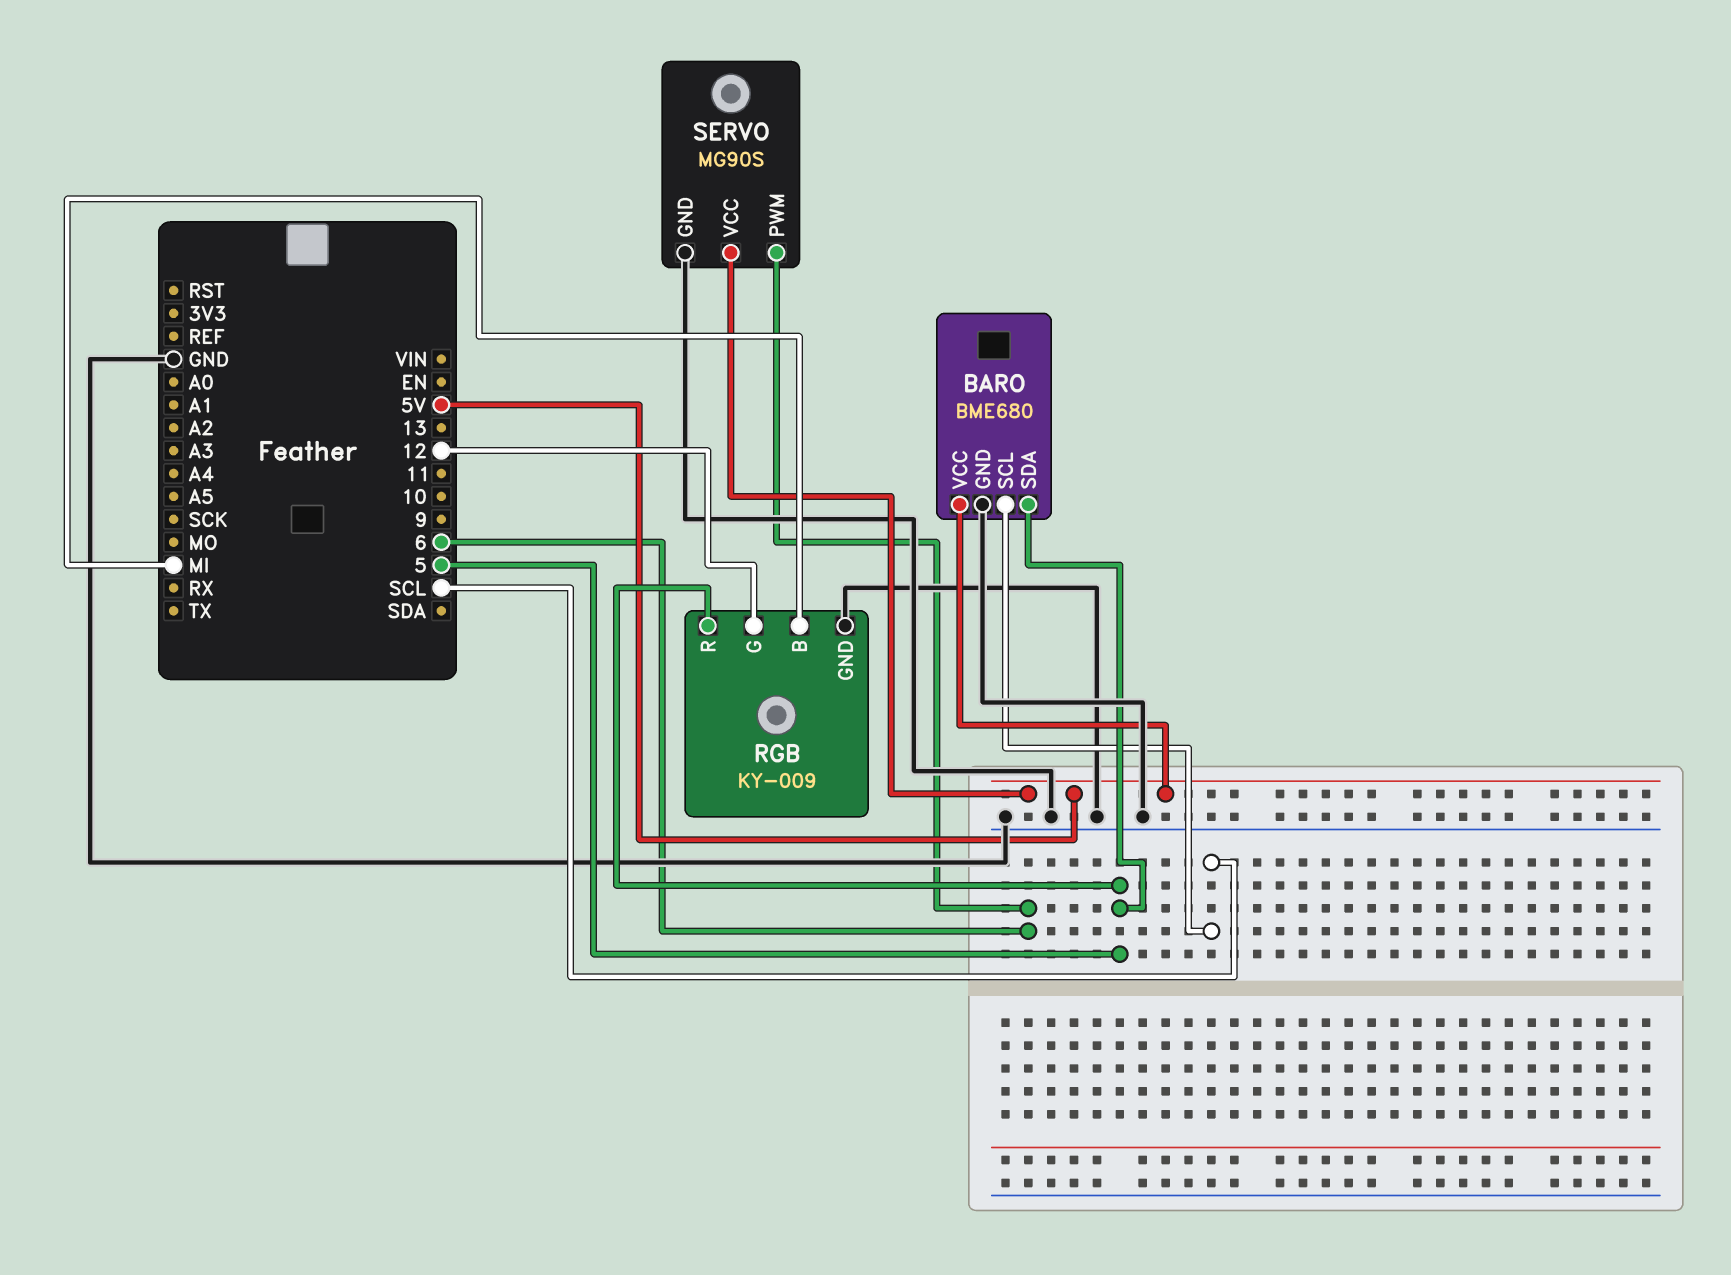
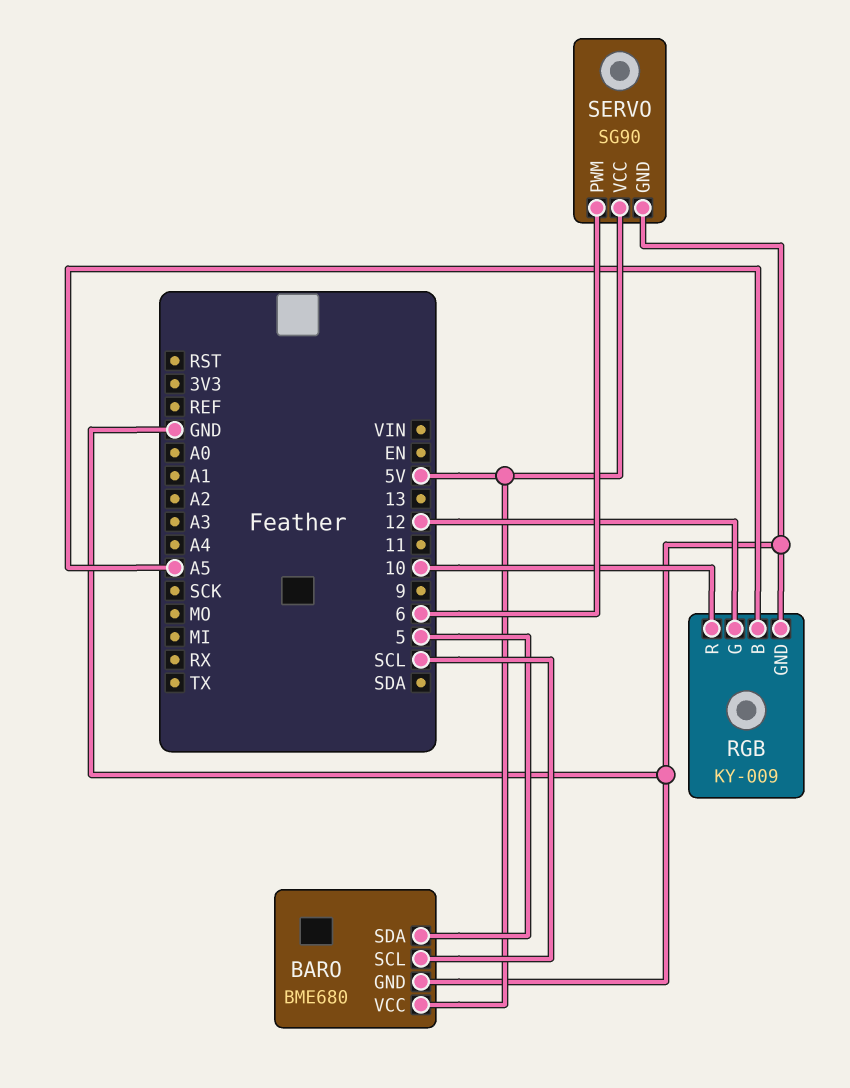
RGB pin B: MI -> A5
RGB pin R: 5 -> 10
SERVO: MG90S -> SG90

